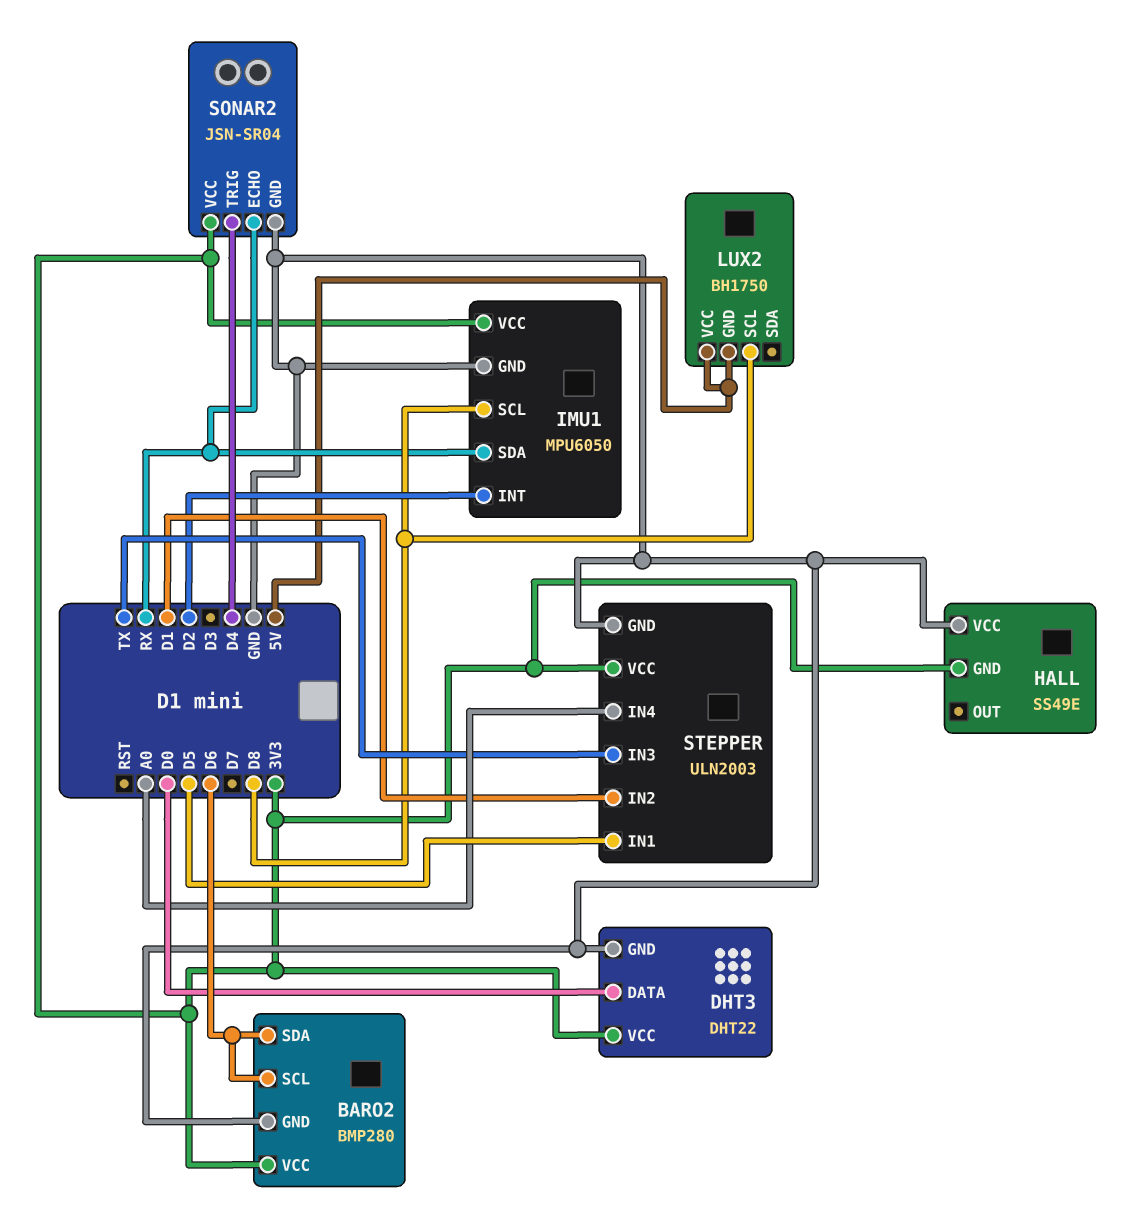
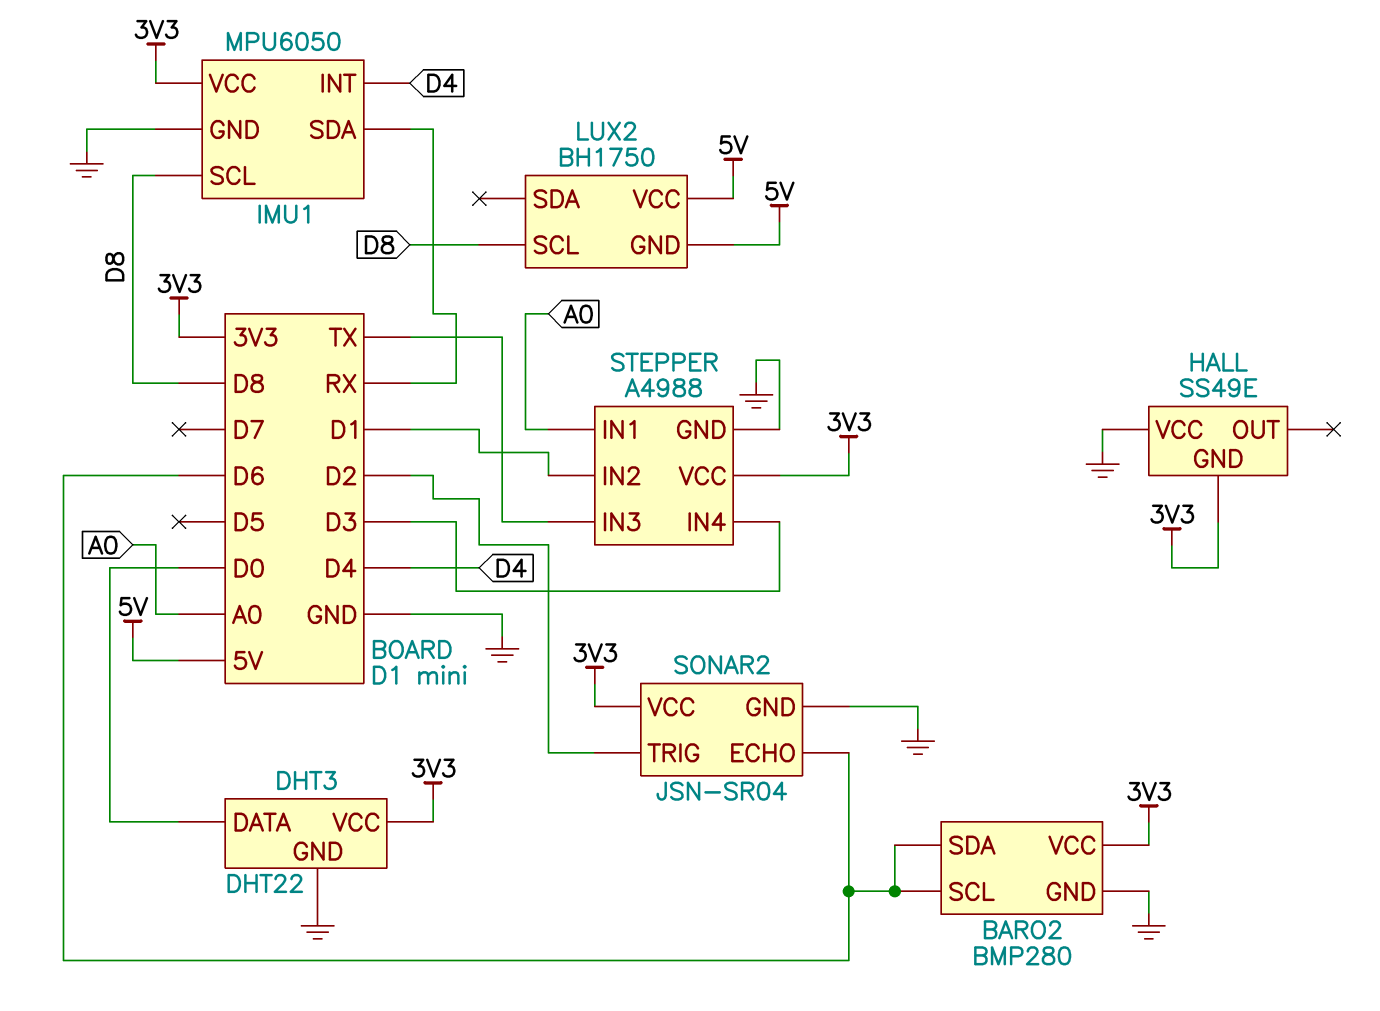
IMU1 pin INT: D2 -> D4
SONAR2 pin ECHO: RX -> D6
SONAR2 pin TRIG: D4 -> D2
STEPPER: ULN2003 -> A4988
STEPPER pin IN1: D5 -> A0
STEPPER pin IN4: A0 -> D3

